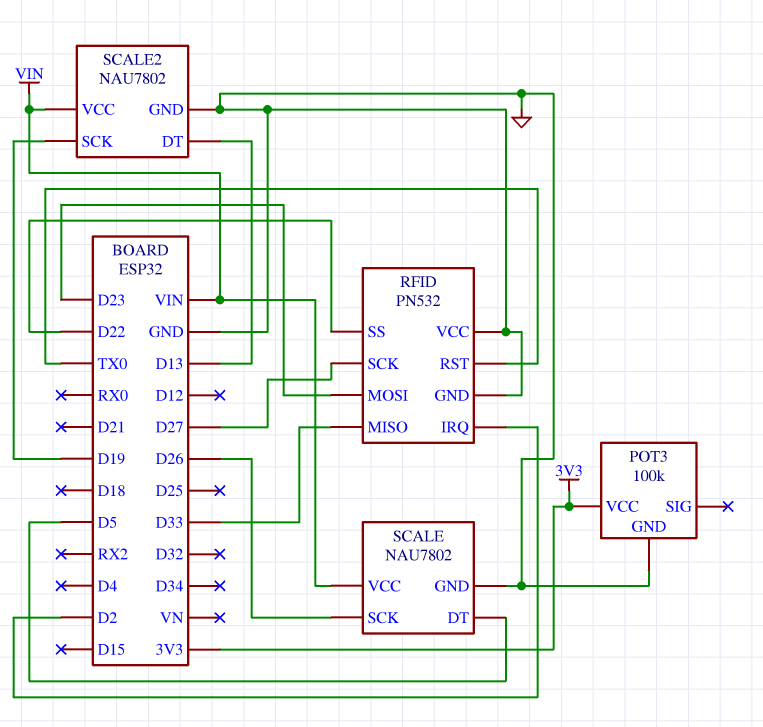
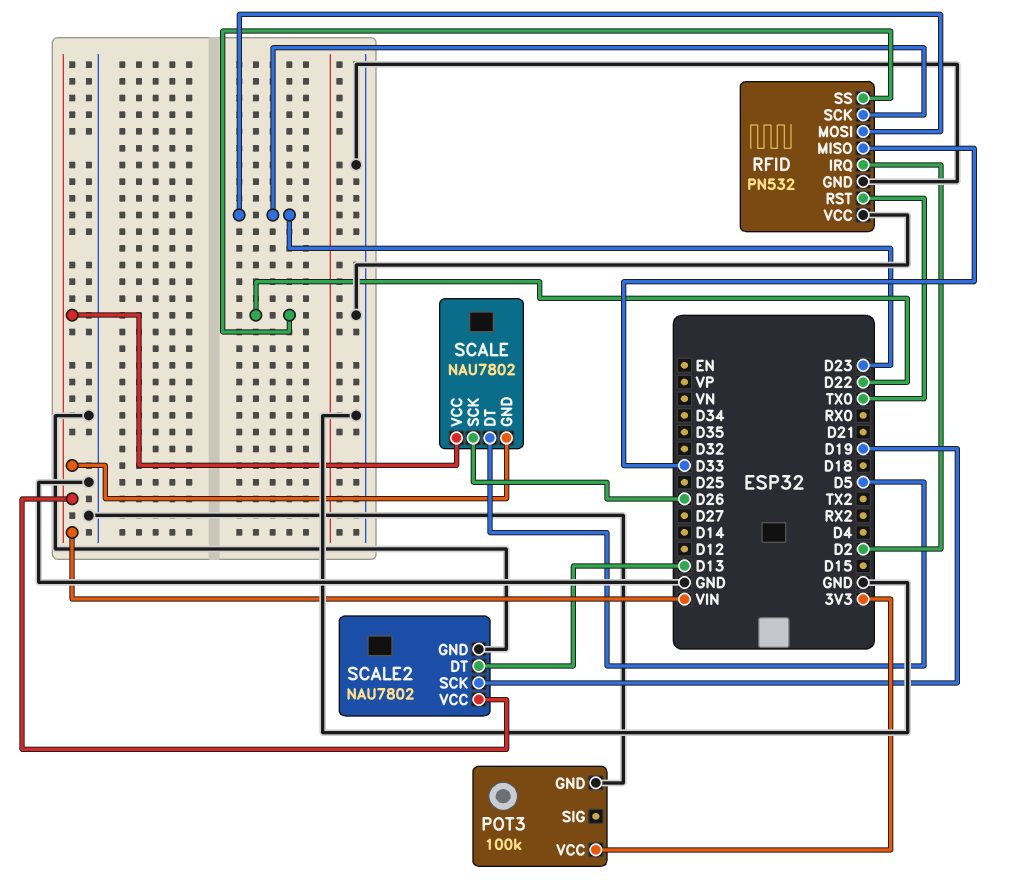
RFID pin SCK: D27 -> D23
SCALE pin GND: GND -> VIN

